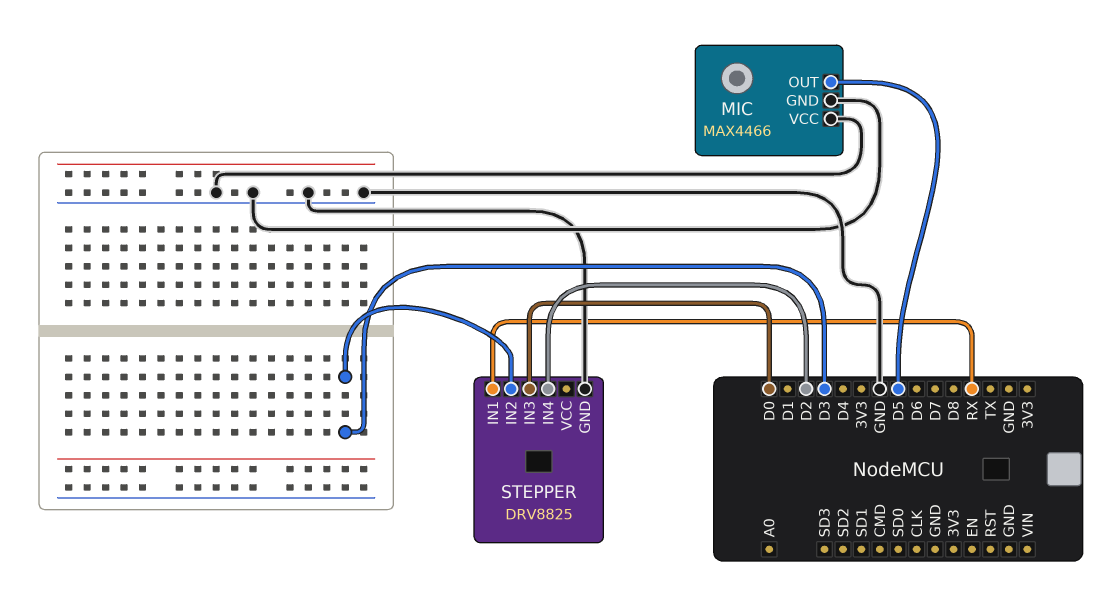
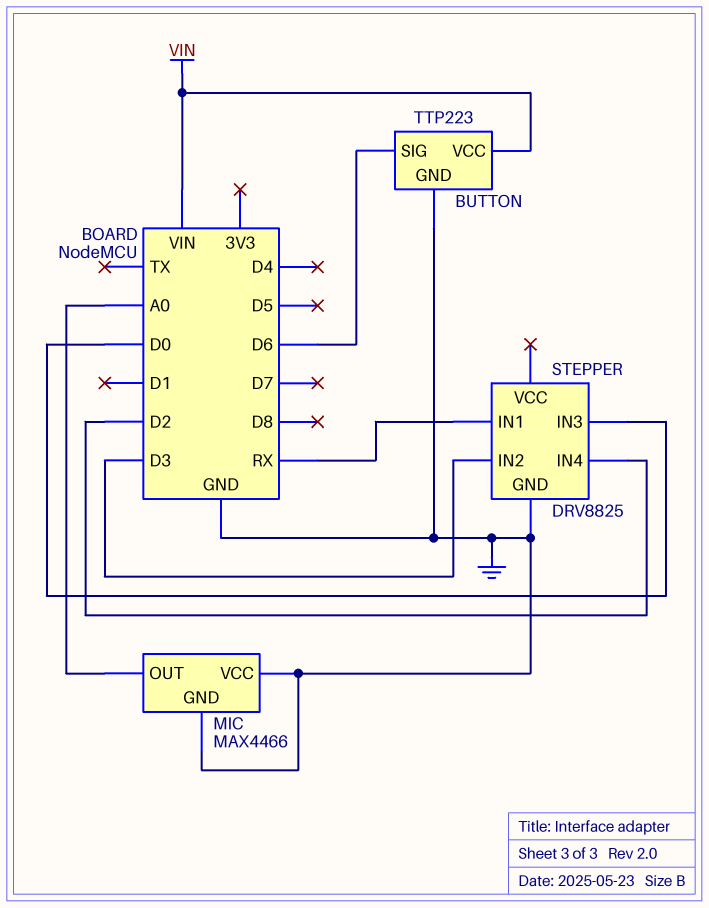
BUTTON: none -> TTP223
BUTTON pin GND: none -> GND
BUTTON pin SIG: none -> D6
BUTTON pin VCC: none -> VIN
MIC pin OUT: D5 -> A0

